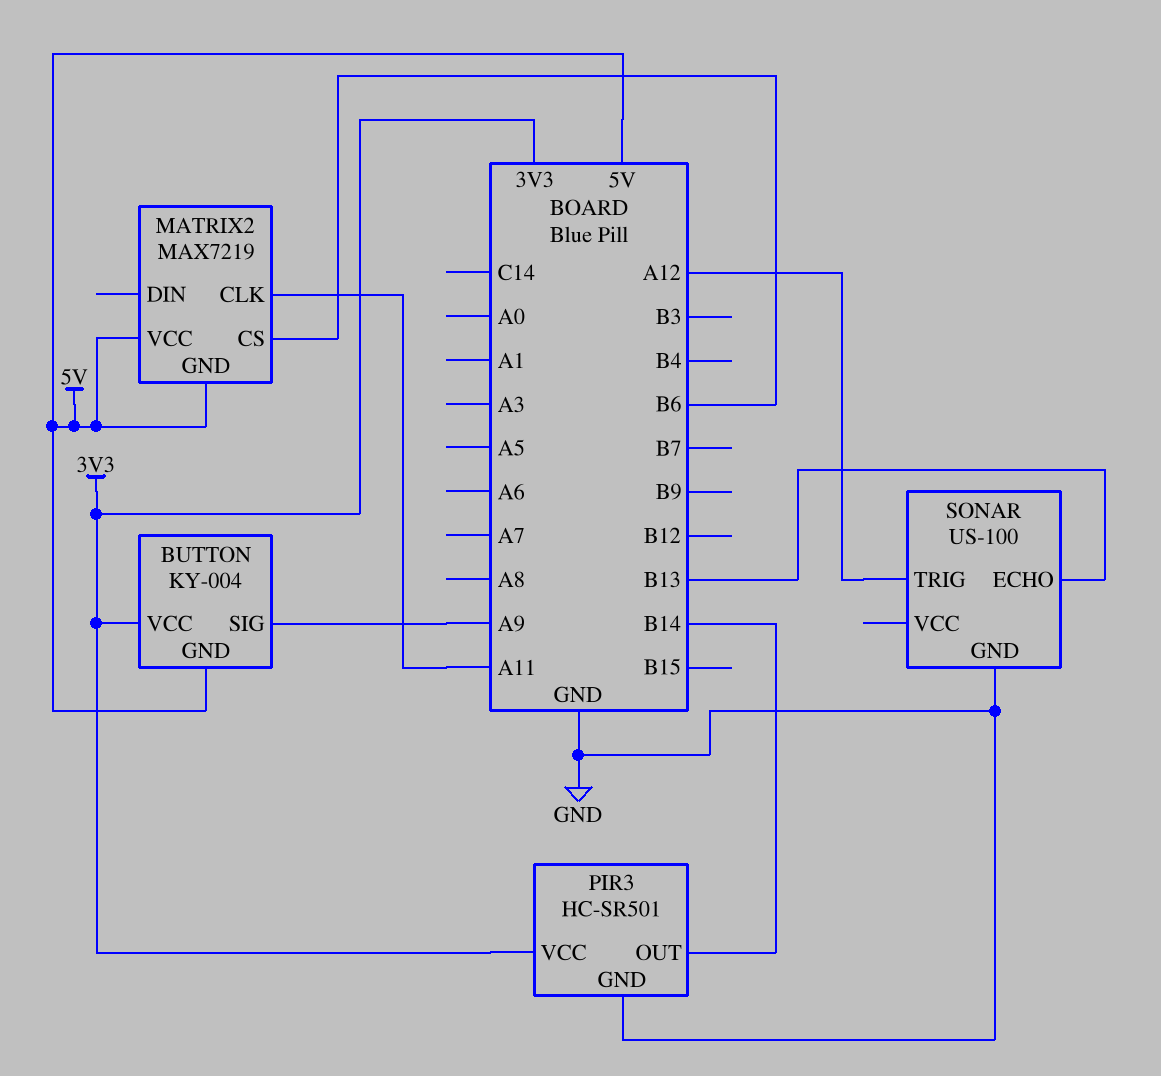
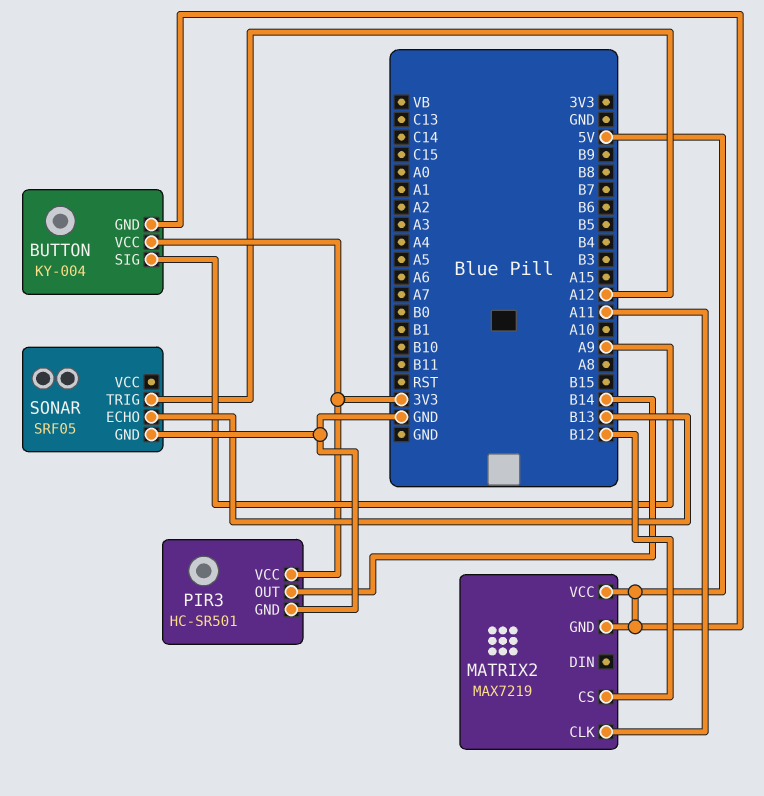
MATRIX2 pin CS: B6 -> B12
SONAR: US-100 -> SRF05

